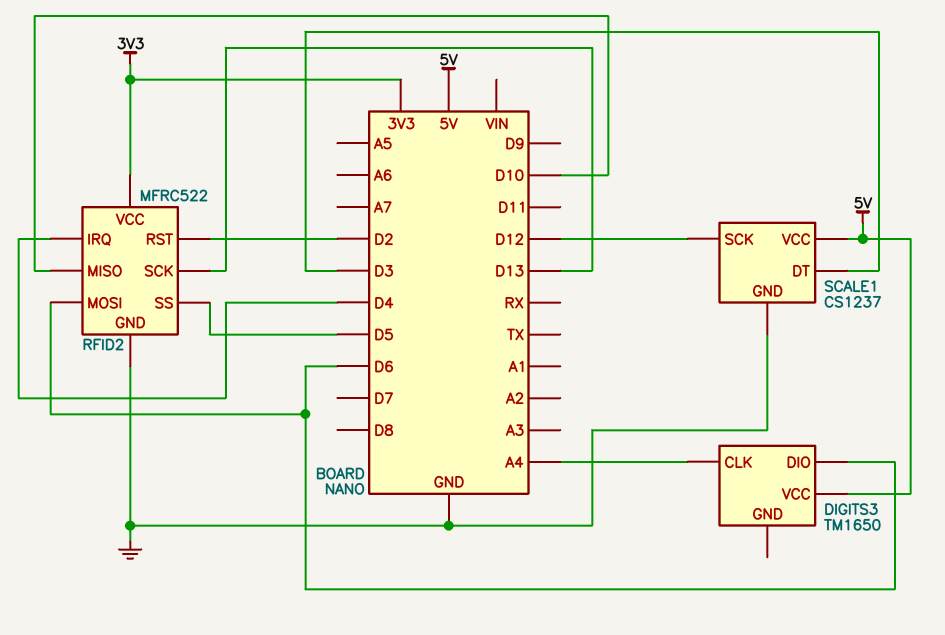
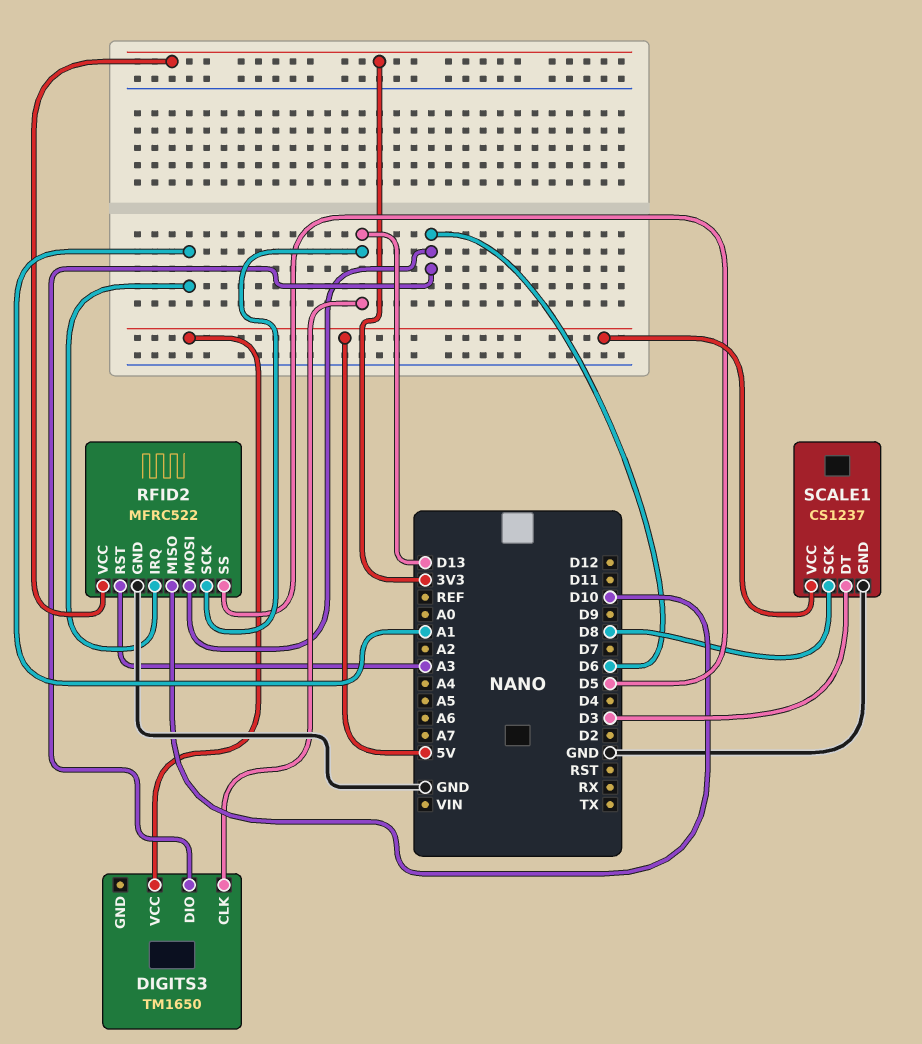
DIGITS3 pin CLK: A4 -> D13
RFID2 pin IRQ: D4 -> A1
RFID2 pin RST: D2 -> A3
SCALE1 pin SCK: D12 -> D8

